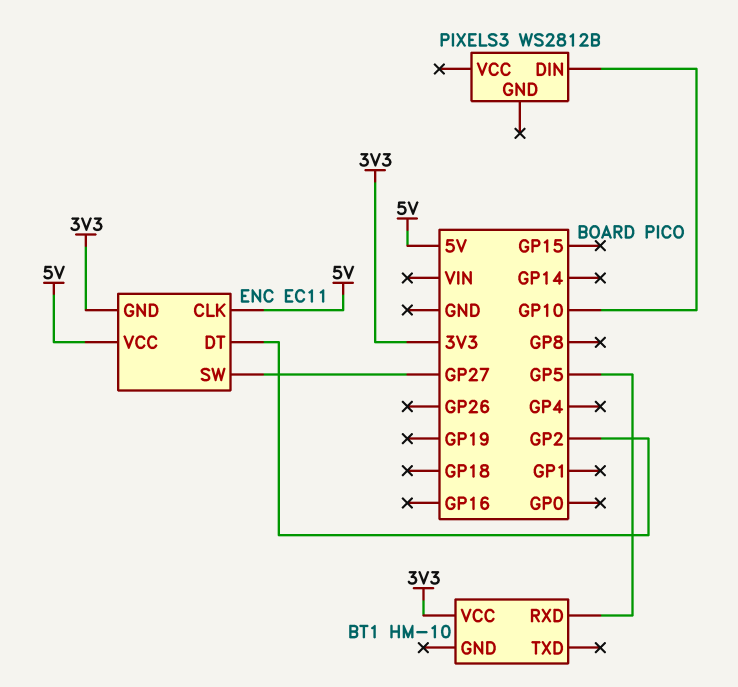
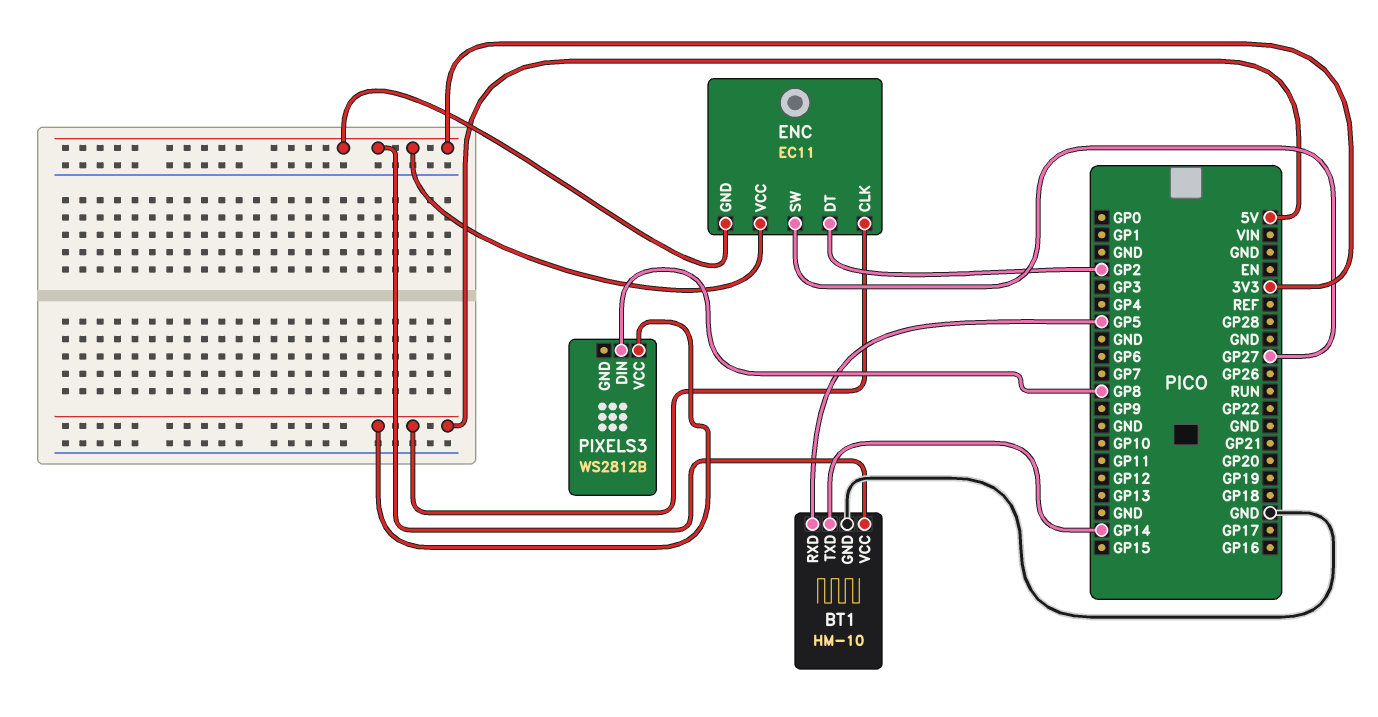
BT1 pin GND: none -> GND
BT1 pin TXD: none -> GP14
ENC pin VCC: 5V -> 3V3
PIXELS3 pin DIN: GP10 -> GP8
PIXELS3 pin VCC: none -> 5V

